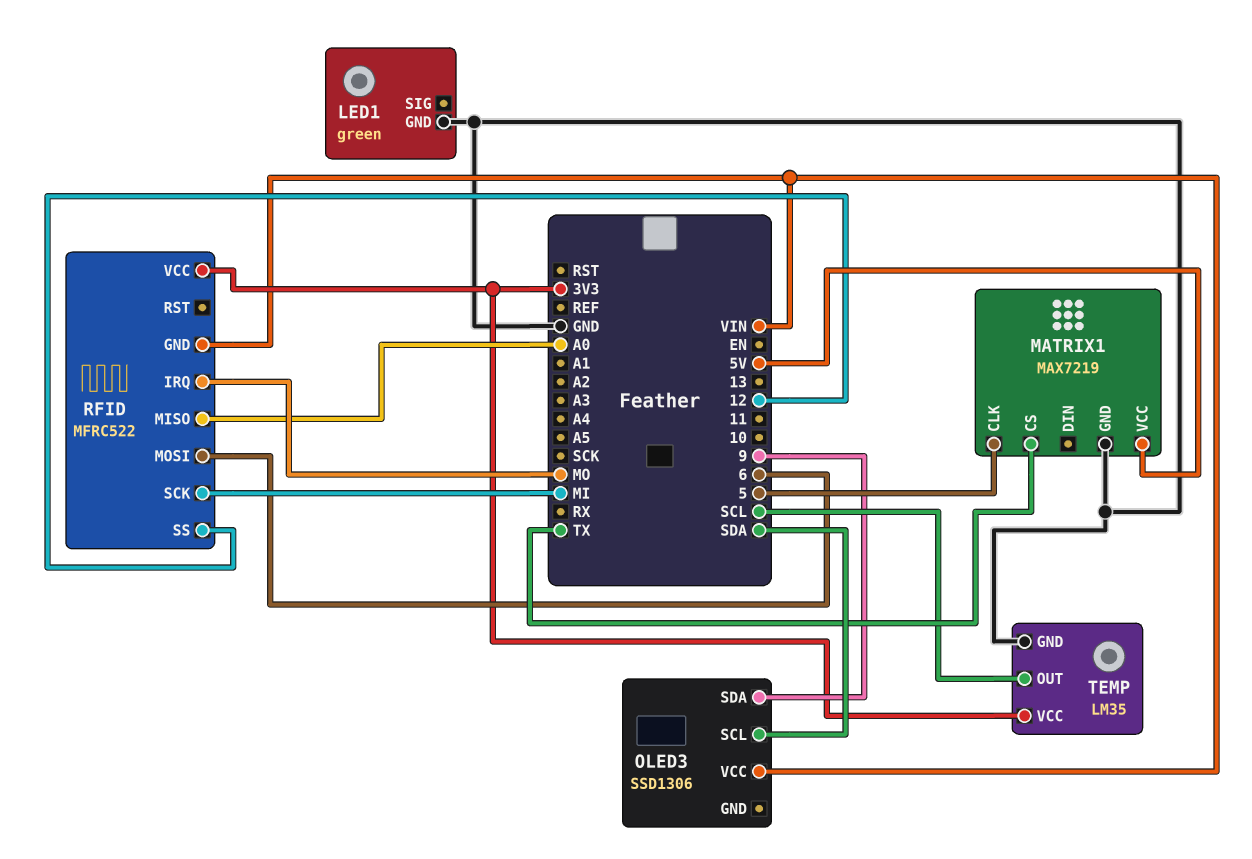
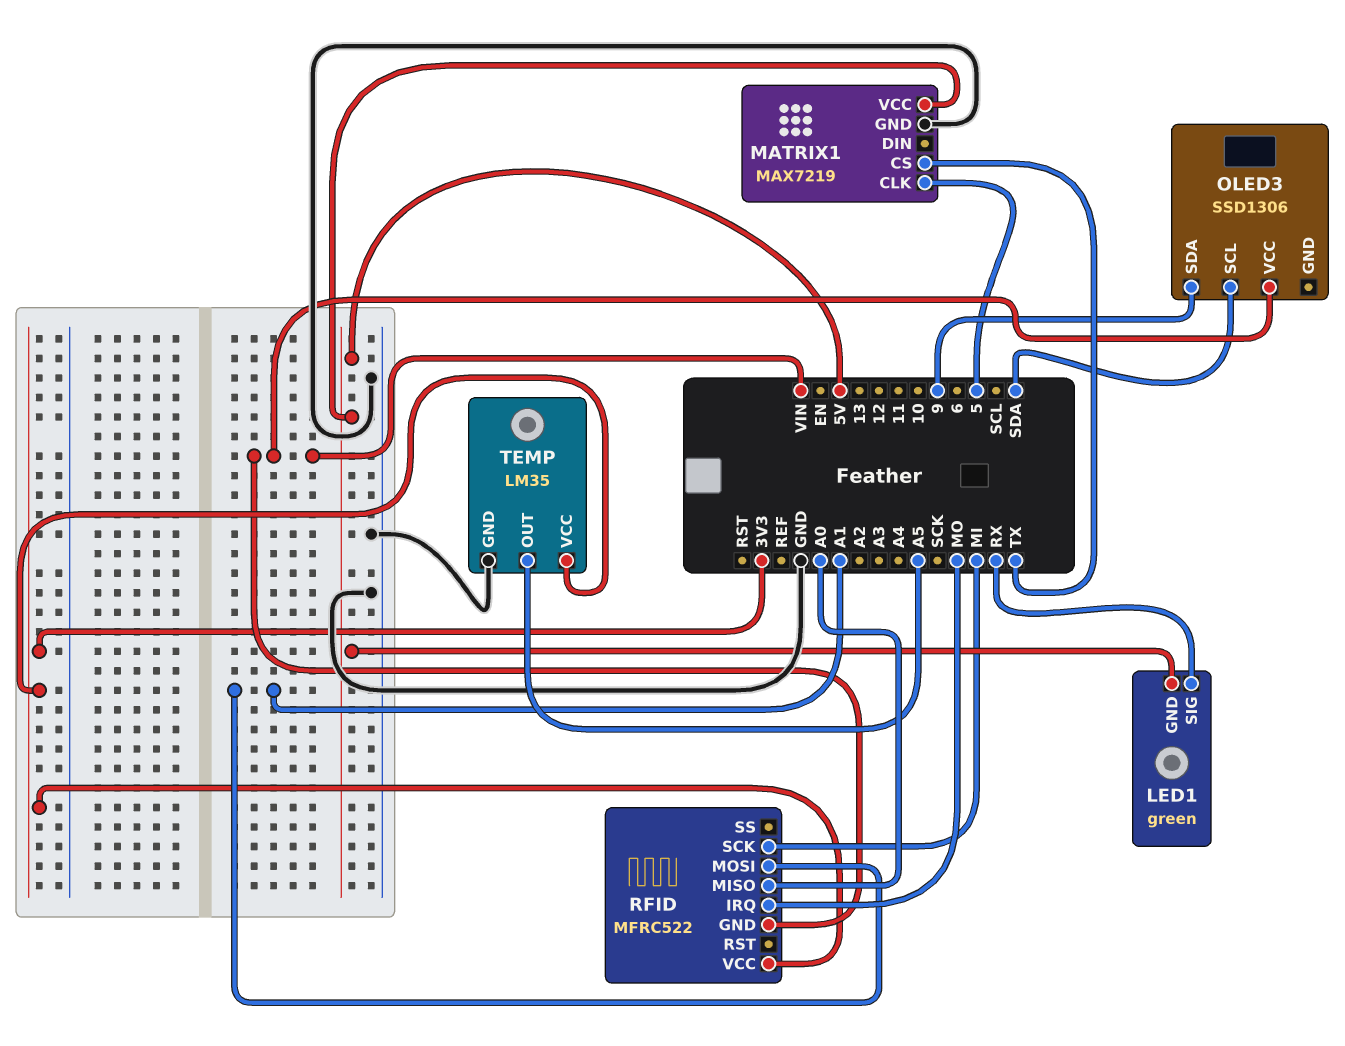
LED1 pin GND: GND -> 5V
LED1 pin SIG: none -> RX
RFID pin MOSI: 6 -> A1
RFID pin SS: 12 -> none
TEMP pin OUT: SCL -> A5

